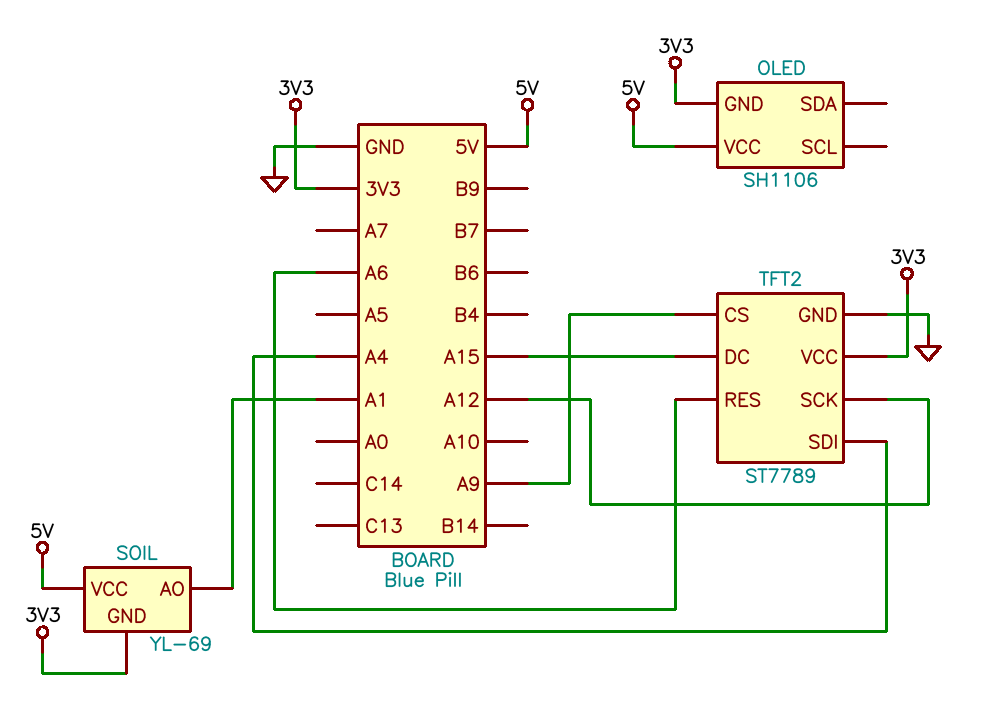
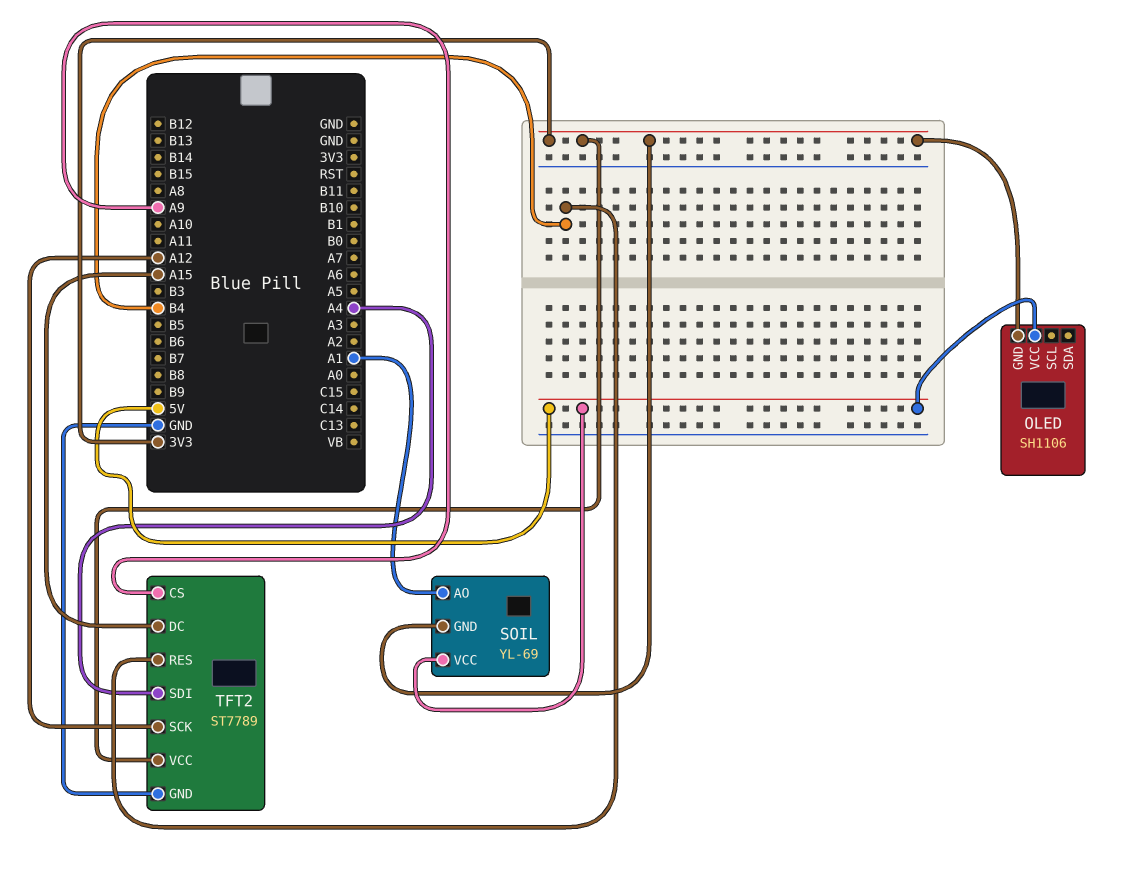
TFT2 pin RES: A6 -> B4

